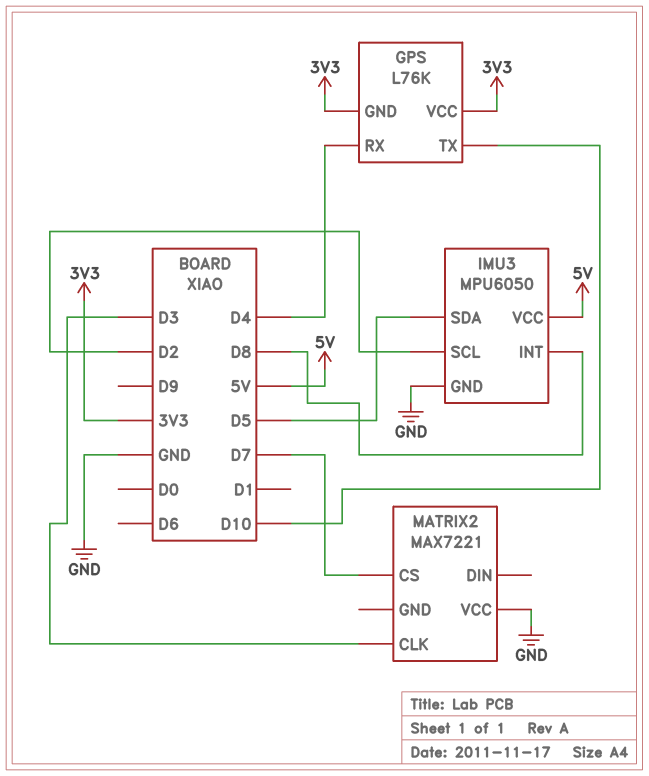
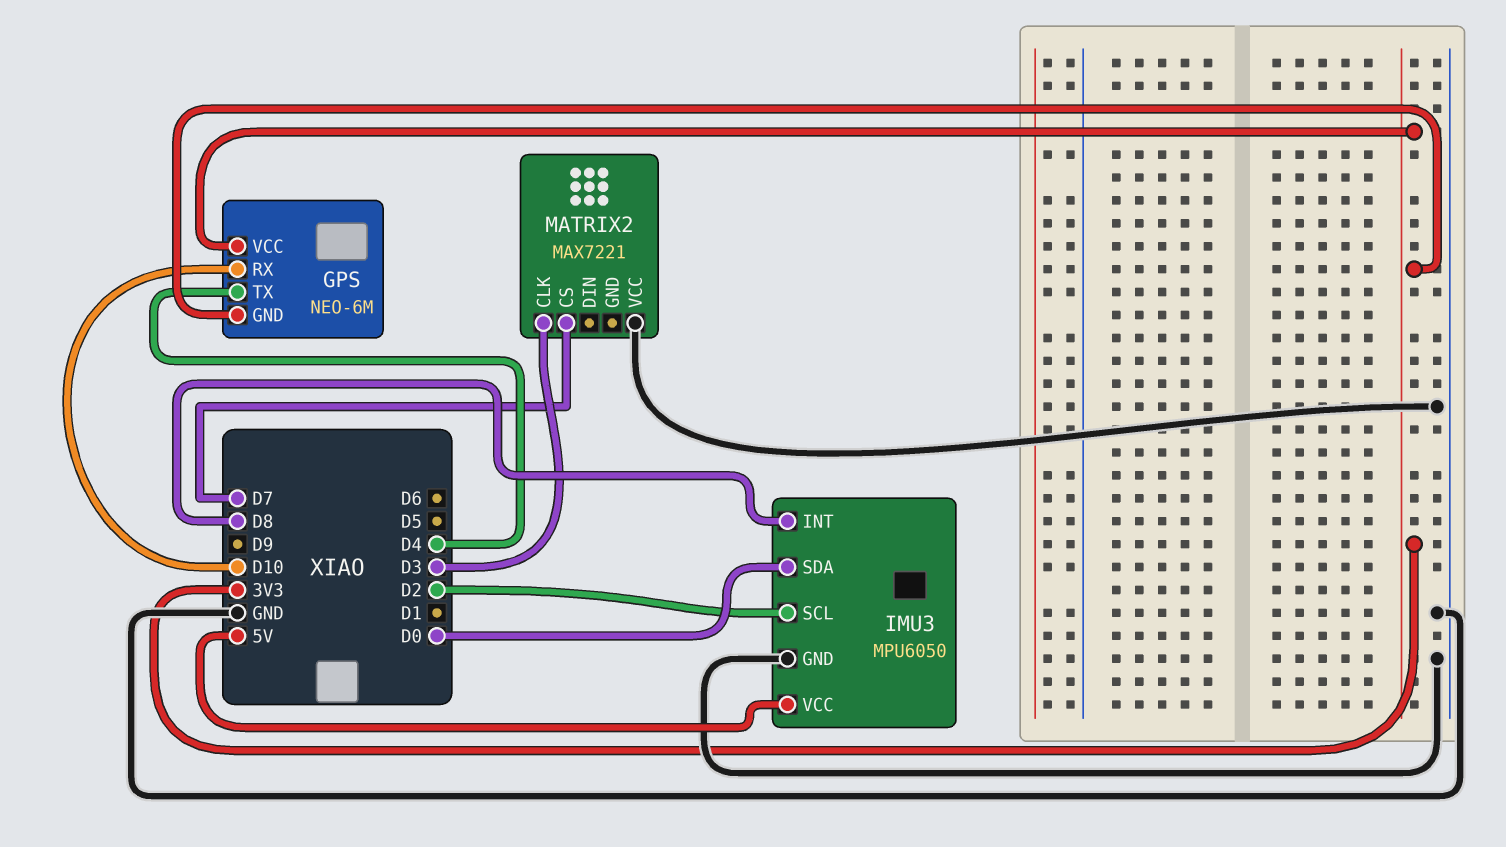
GPS: L76K -> NEO-6M
GPS pin RX: D4 -> D10
GPS pin TX: D10 -> D4
IMU3 pin SDA: D5 -> D0

